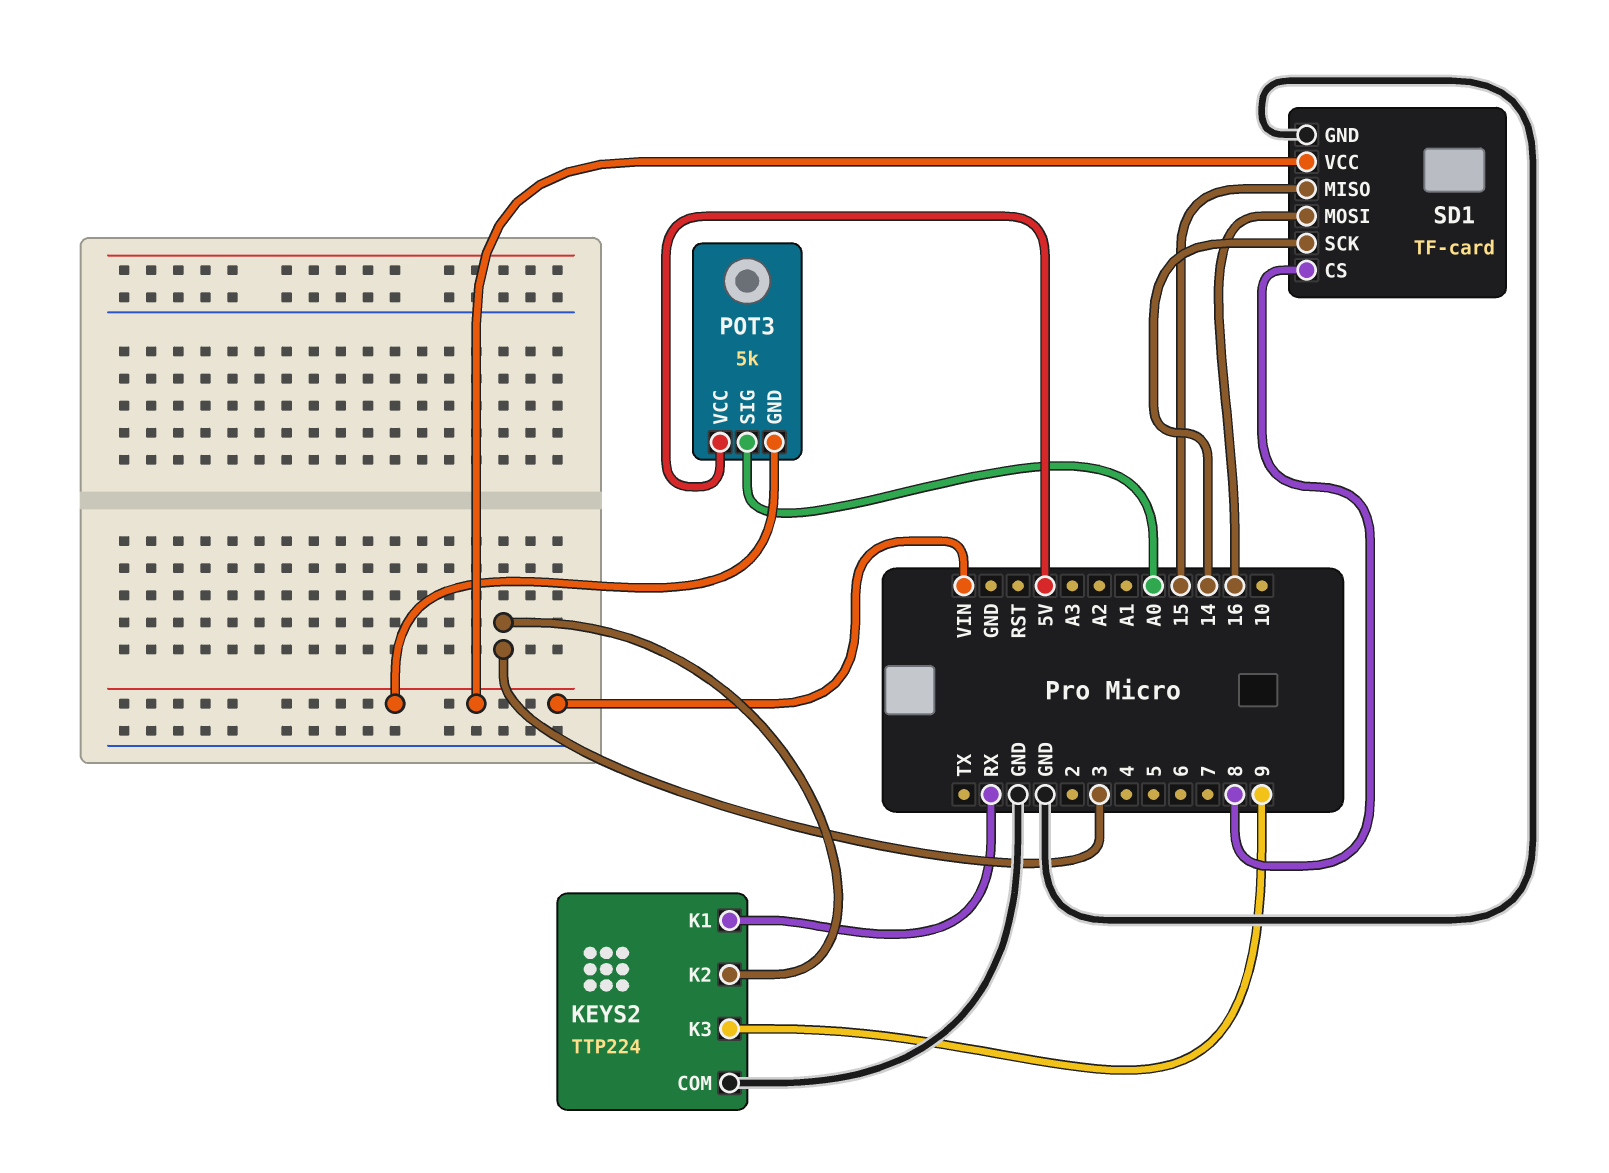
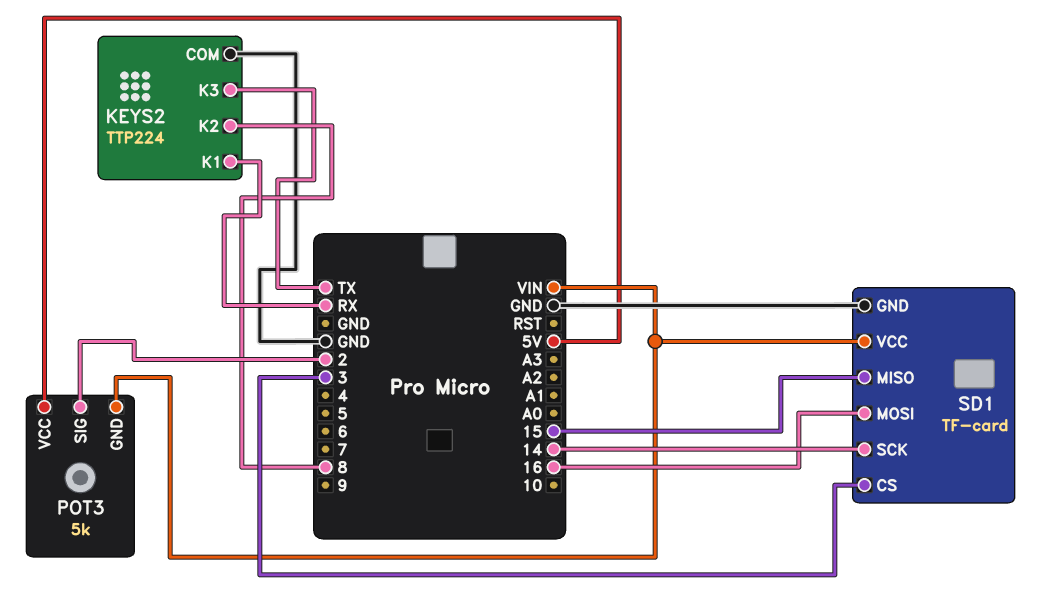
KEYS2 pin K2: 3 -> 8
KEYS2 pin K3: 9 -> TX
POT3 pin SIG: A0 -> 2
SD1 pin CS: 8 -> 3

